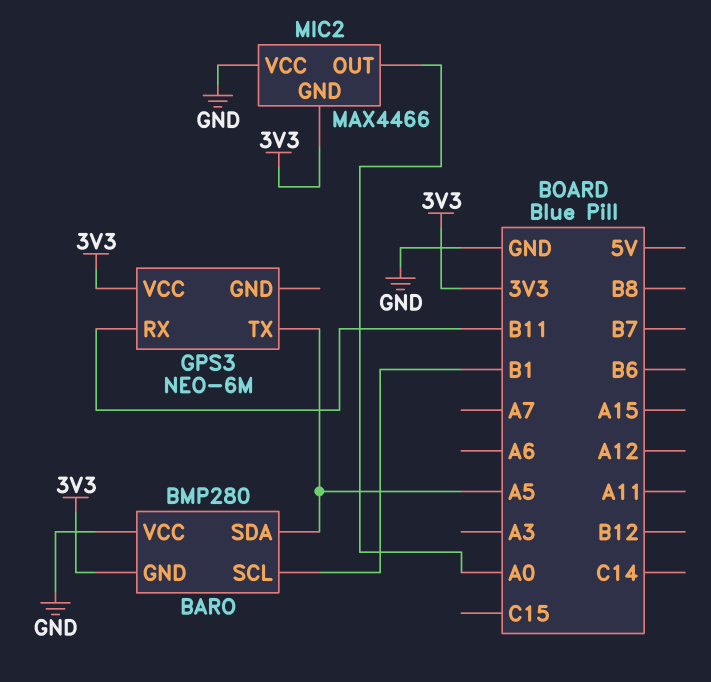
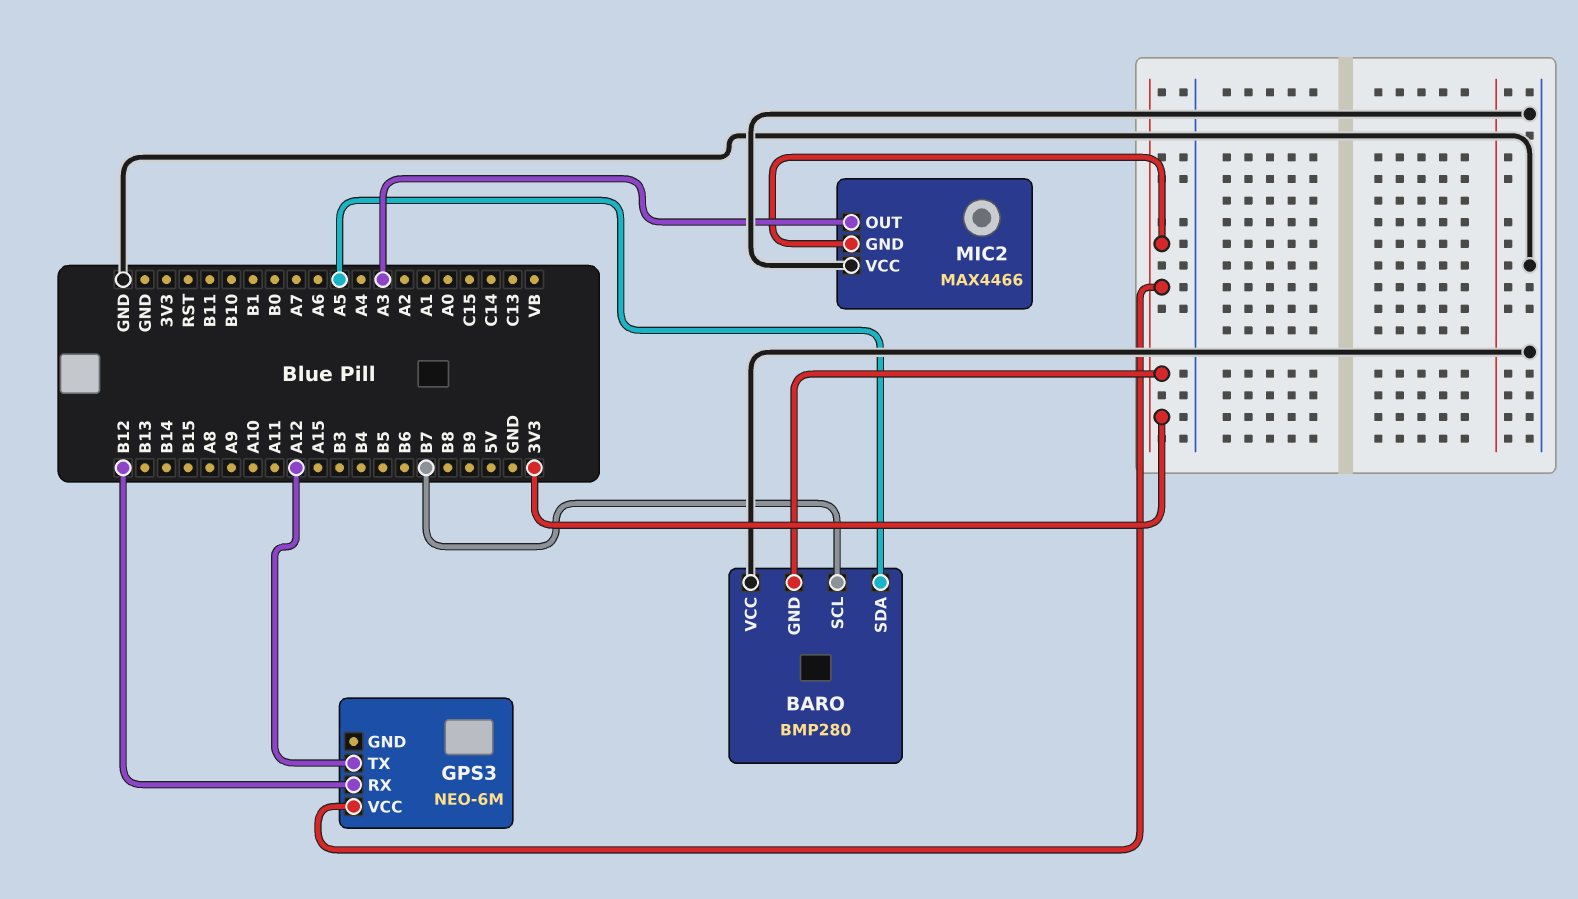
BARO pin SCL: B1 -> B7
GPS3 pin RX: B11 -> B12
GPS3 pin TX: A5 -> A12
MIC2 pin OUT: A0 -> A3

